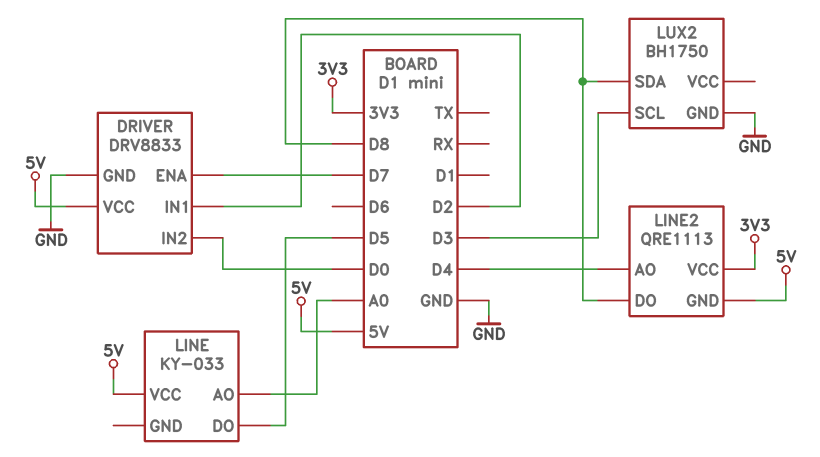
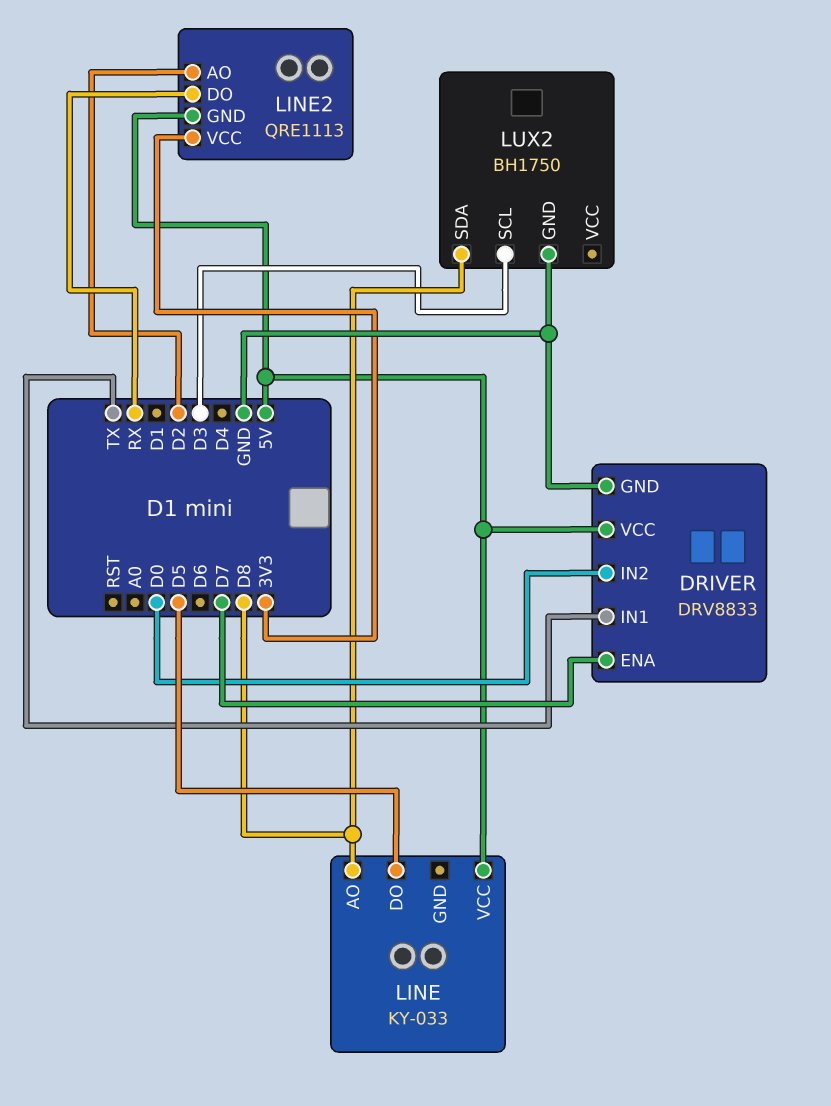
DRIVER pin IN1: D2 -> TX
LINE pin AO: A0 -> D8
LINE2 pin AO: D4 -> D2
LINE2 pin DO: D8 -> RX

